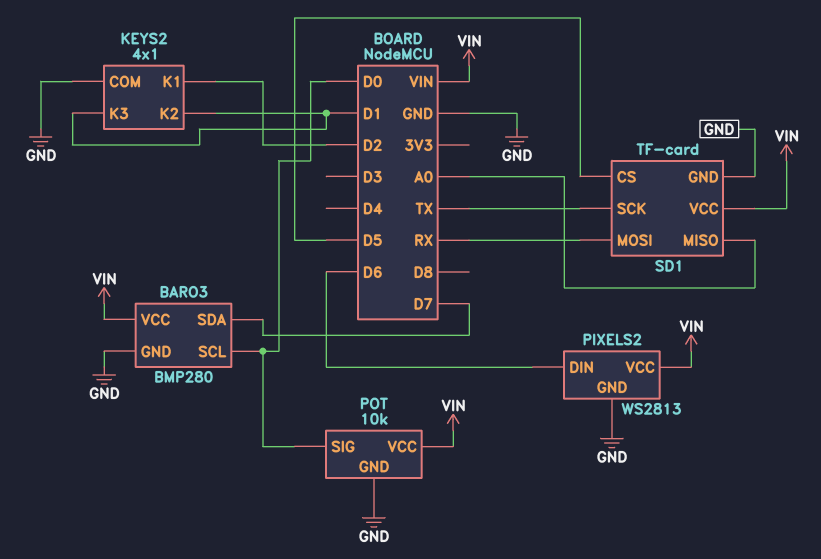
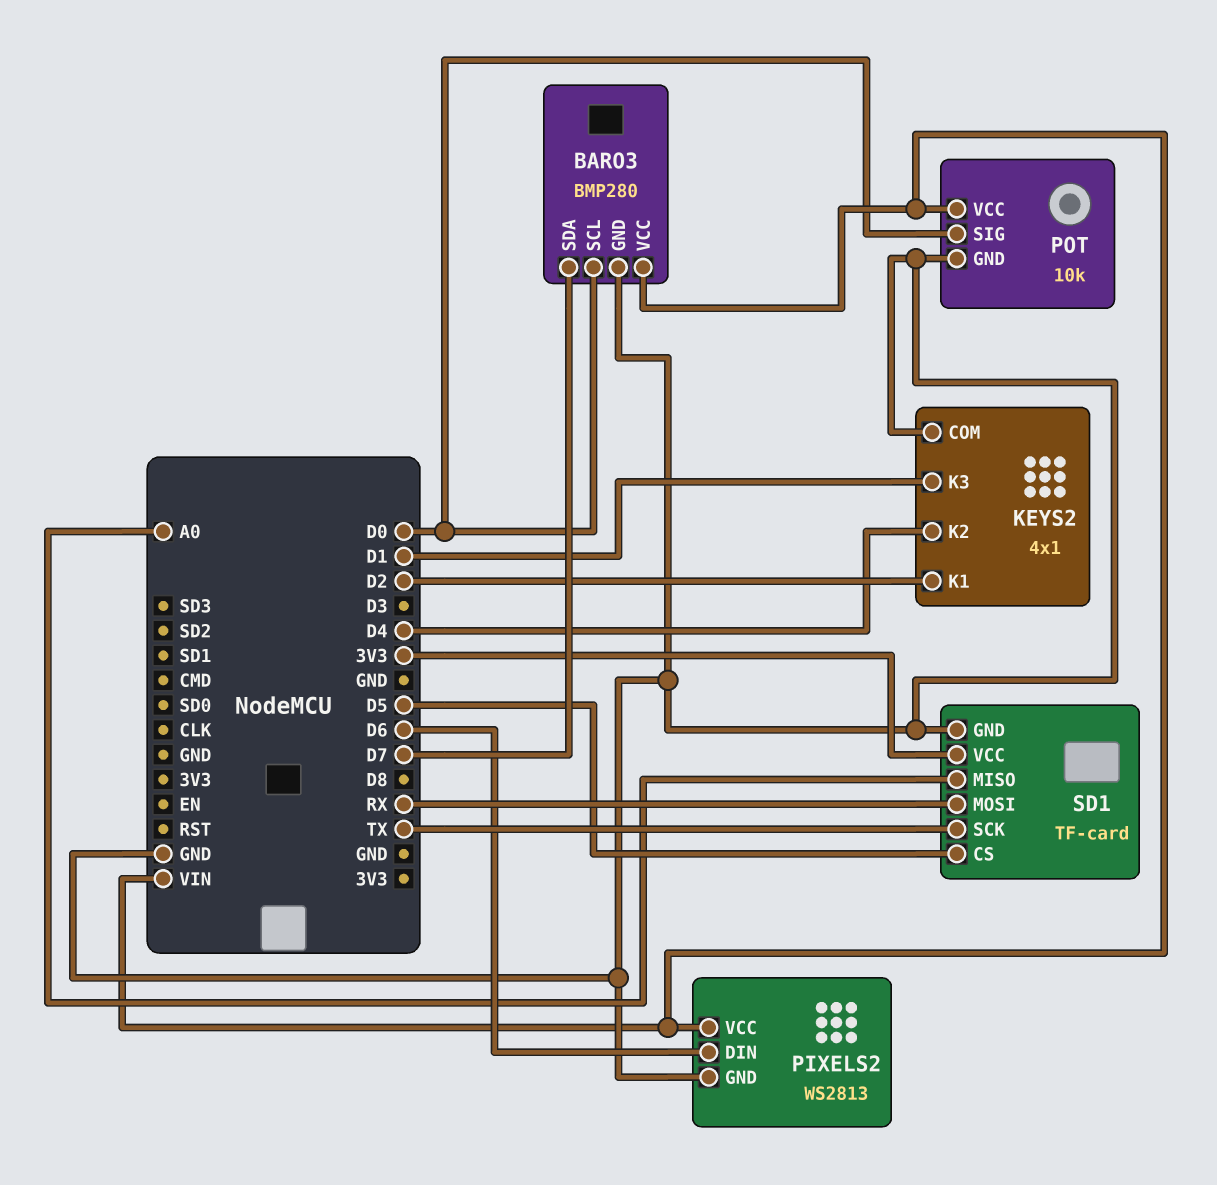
KEYS2 pin K2: D1 -> D4
SD1 pin VCC: VIN -> 3V3

